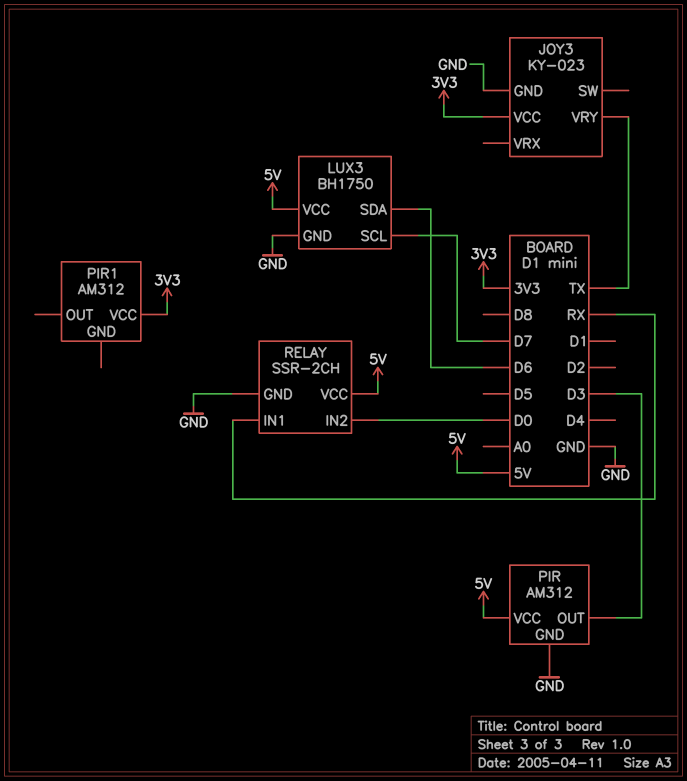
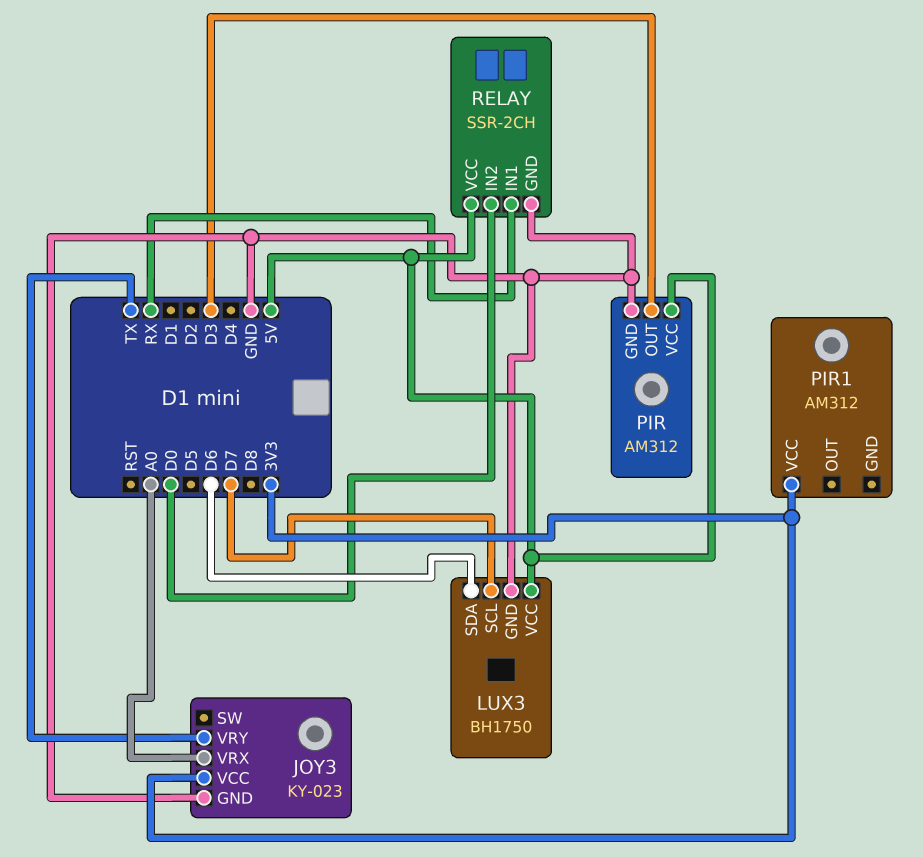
JOY3 pin VRX: none -> A0

